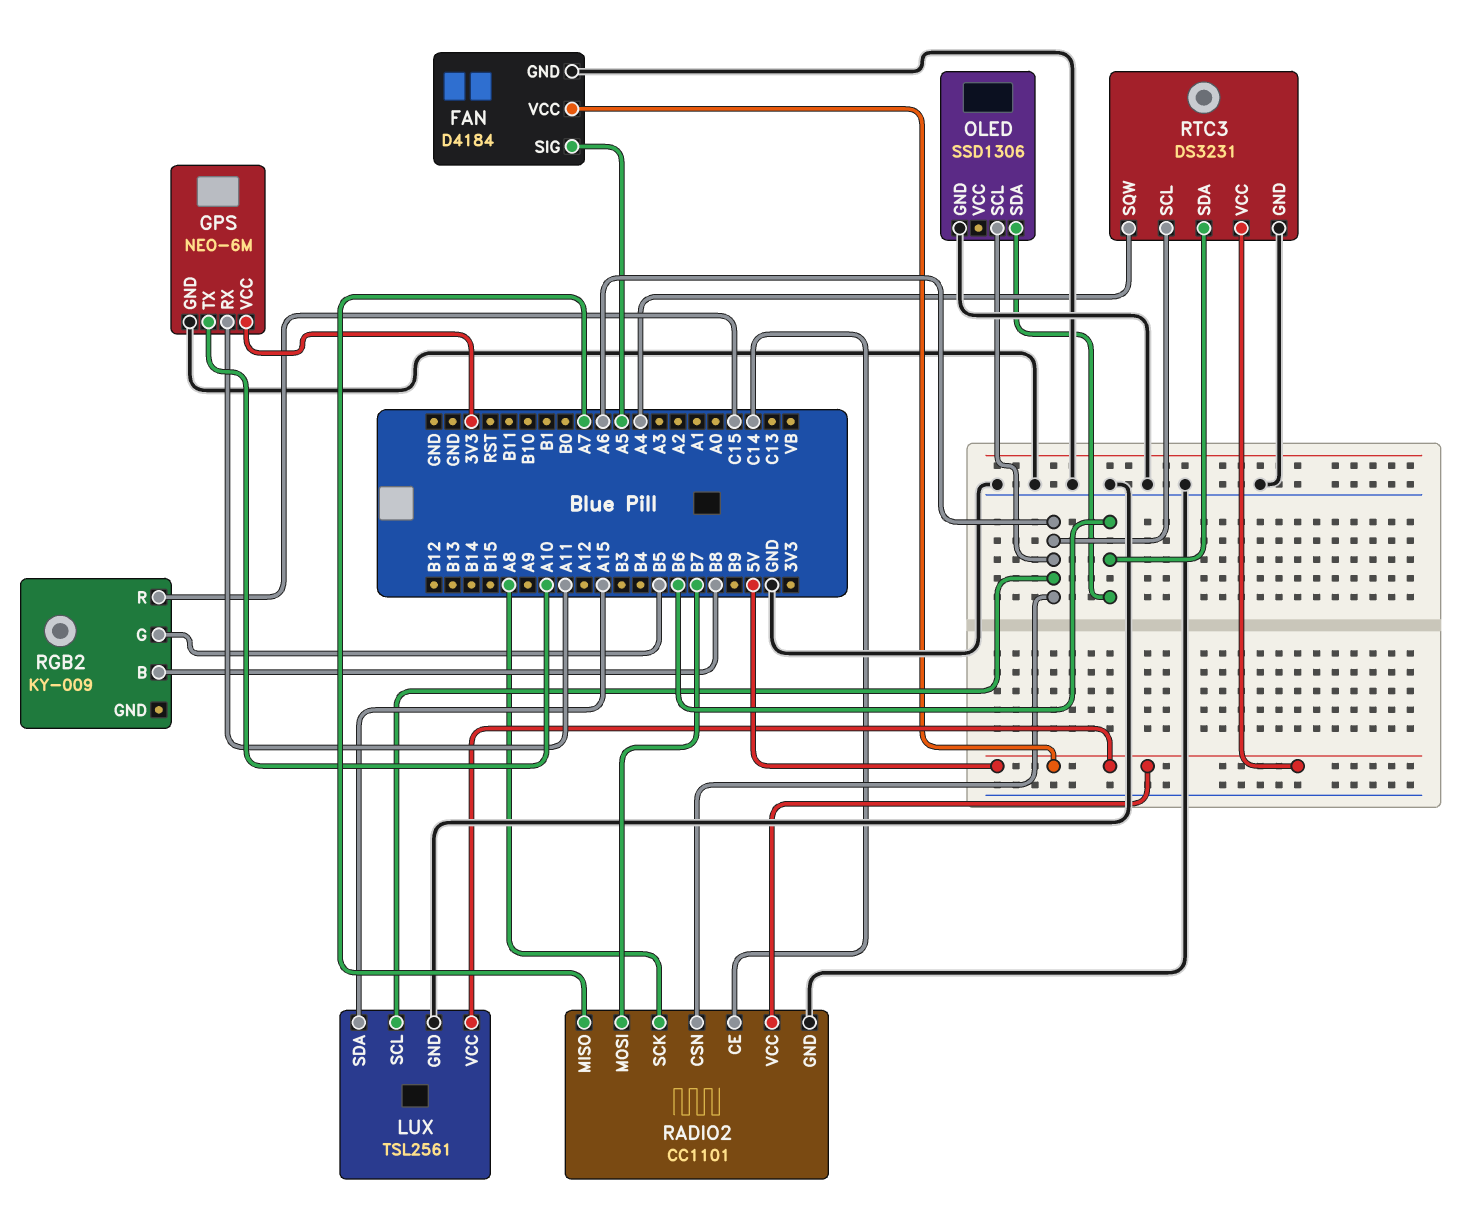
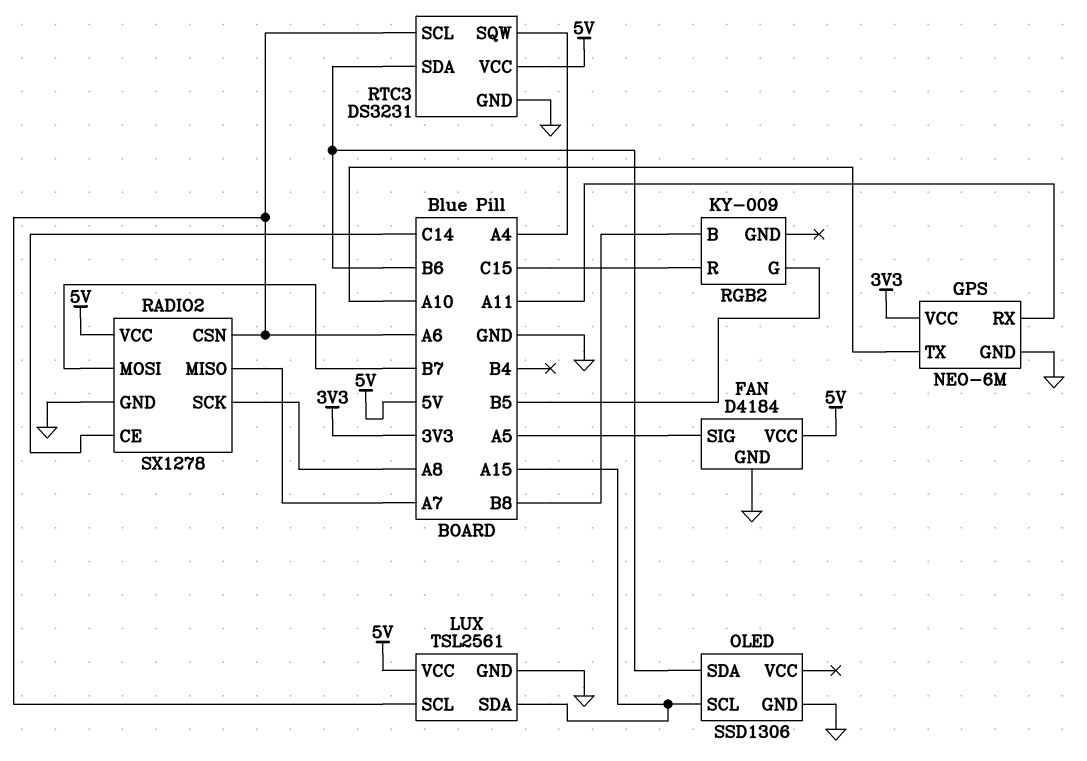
OLED pin SCL: A6 -> A15
RADIO2: CC1101 -> SX1278

